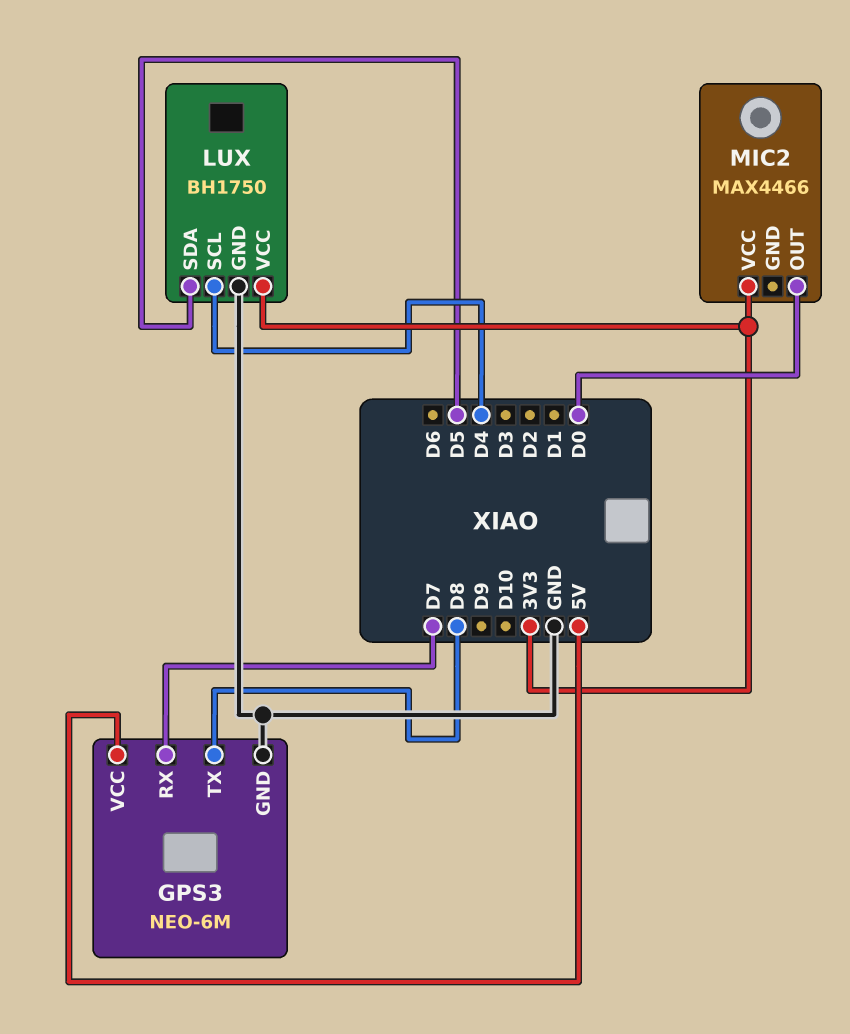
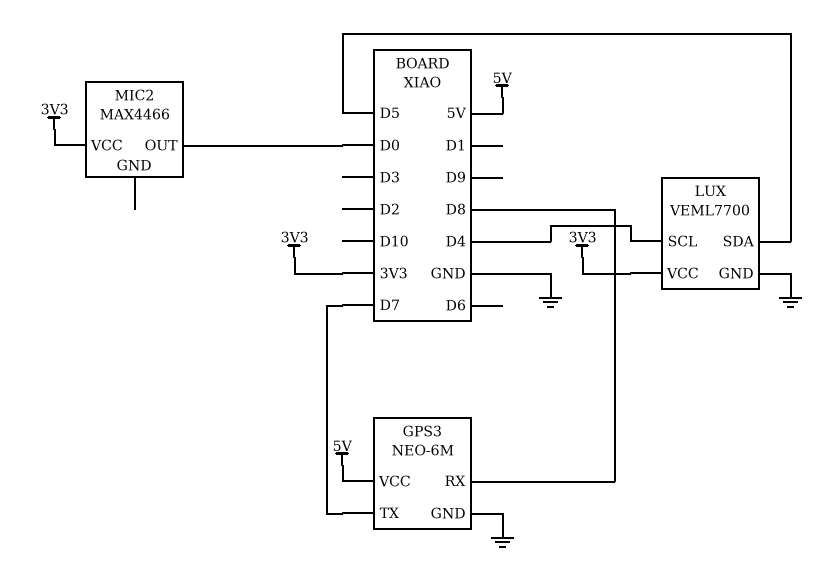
GPS3 pin RX: D7 -> D8
GPS3 pin TX: D8 -> D7
LUX: BH1750 -> VEML7700

